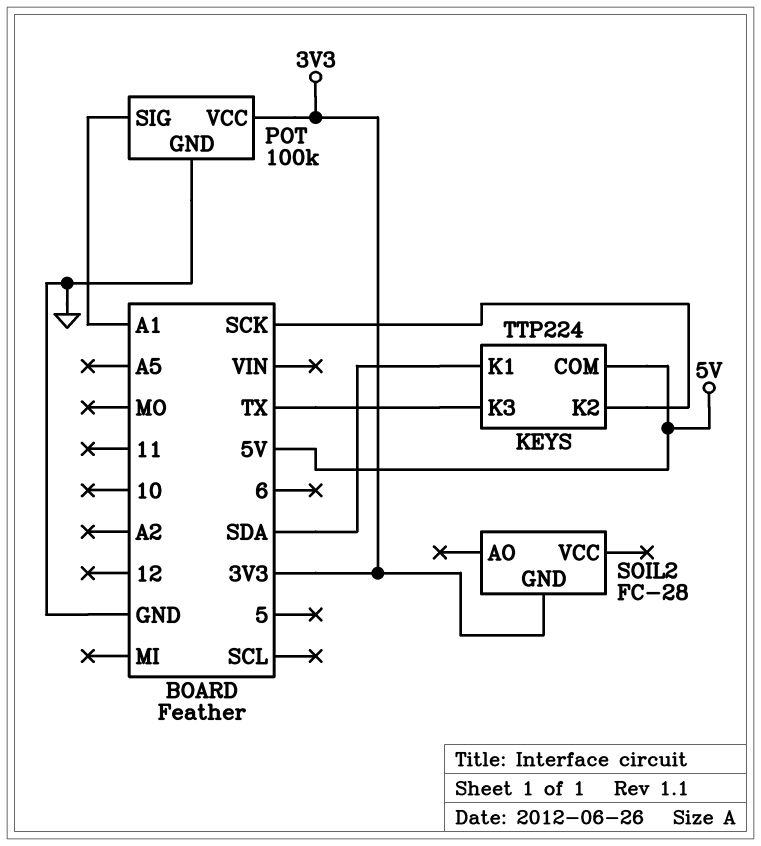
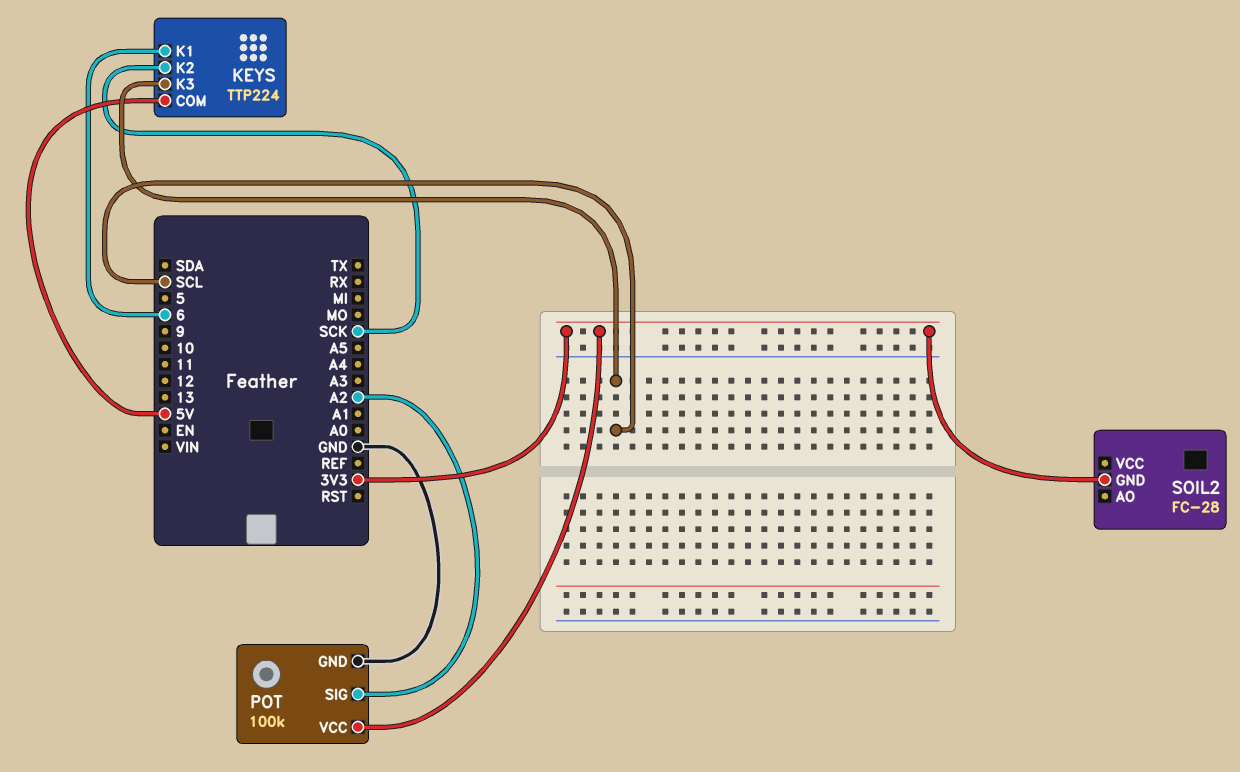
KEYS pin K1: SDA -> 6
KEYS pin K3: TX -> SCL
POT pin SIG: A1 -> A2

